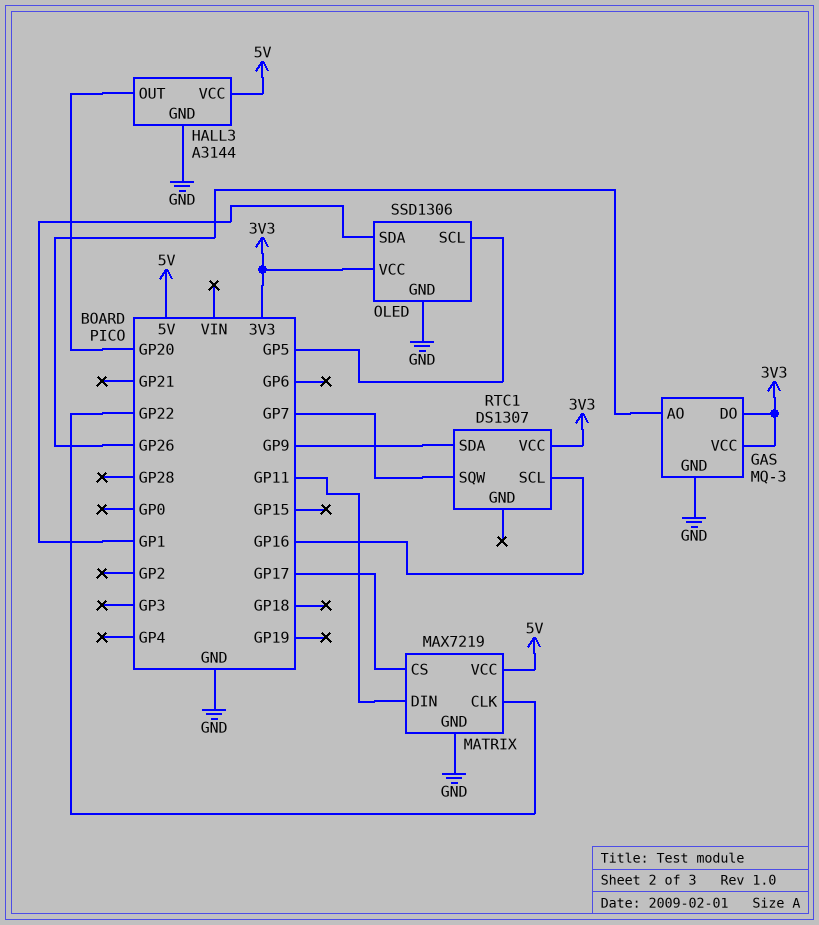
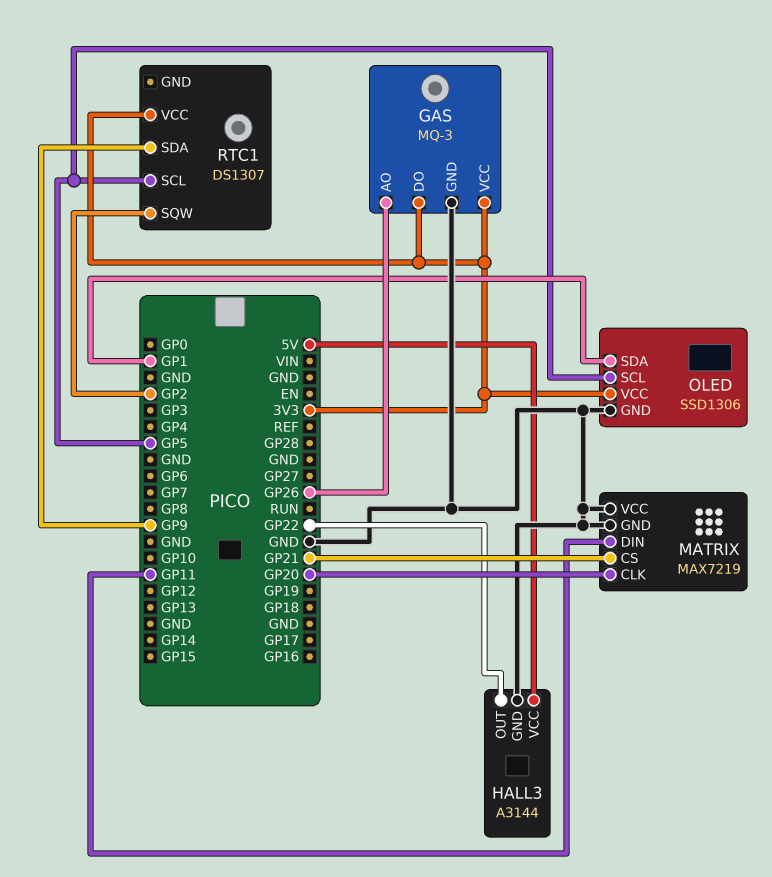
HALL3 pin OUT: GP20 -> GP22
MATRIX pin CLK: GP22 -> GP20
MATRIX pin CS: GP17 -> GP21
MATRIX pin VCC: 5V -> GND
RTC1 pin SCL: GP16 -> GP5
RTC1 pin SQW: GP7 -> GP2

